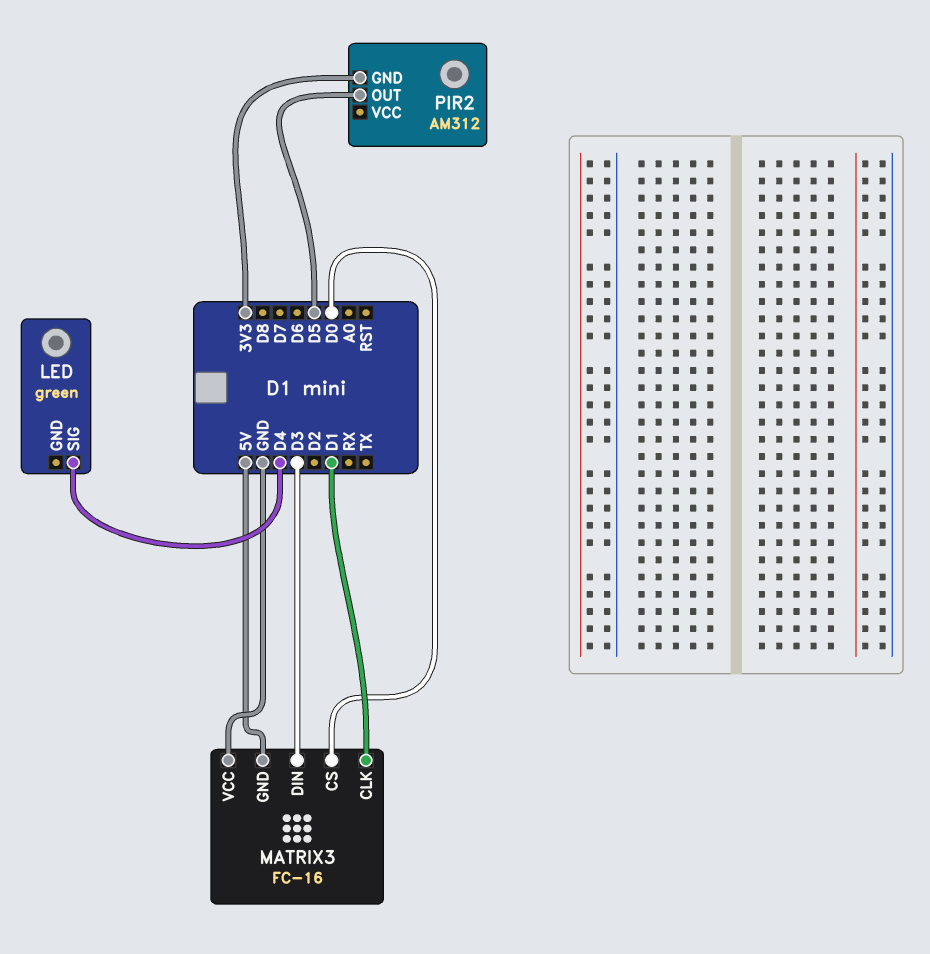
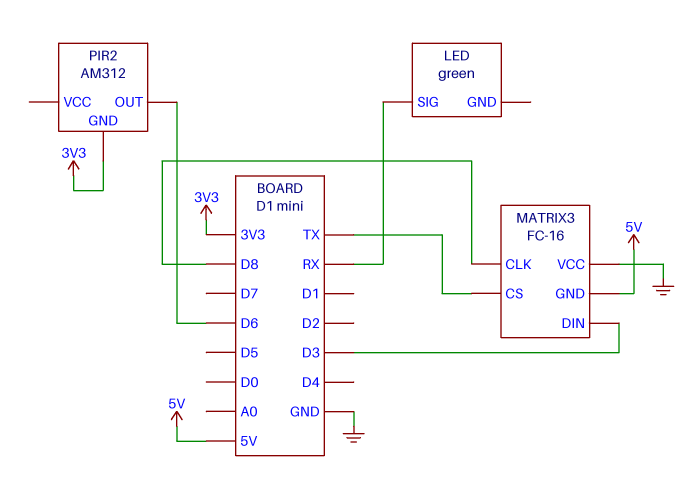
LED pin SIG: D4 -> RX
MATRIX3 pin CLK: D1 -> D8
MATRIX3 pin CS: D0 -> TX
PIR2 pin OUT: D5 -> D6

